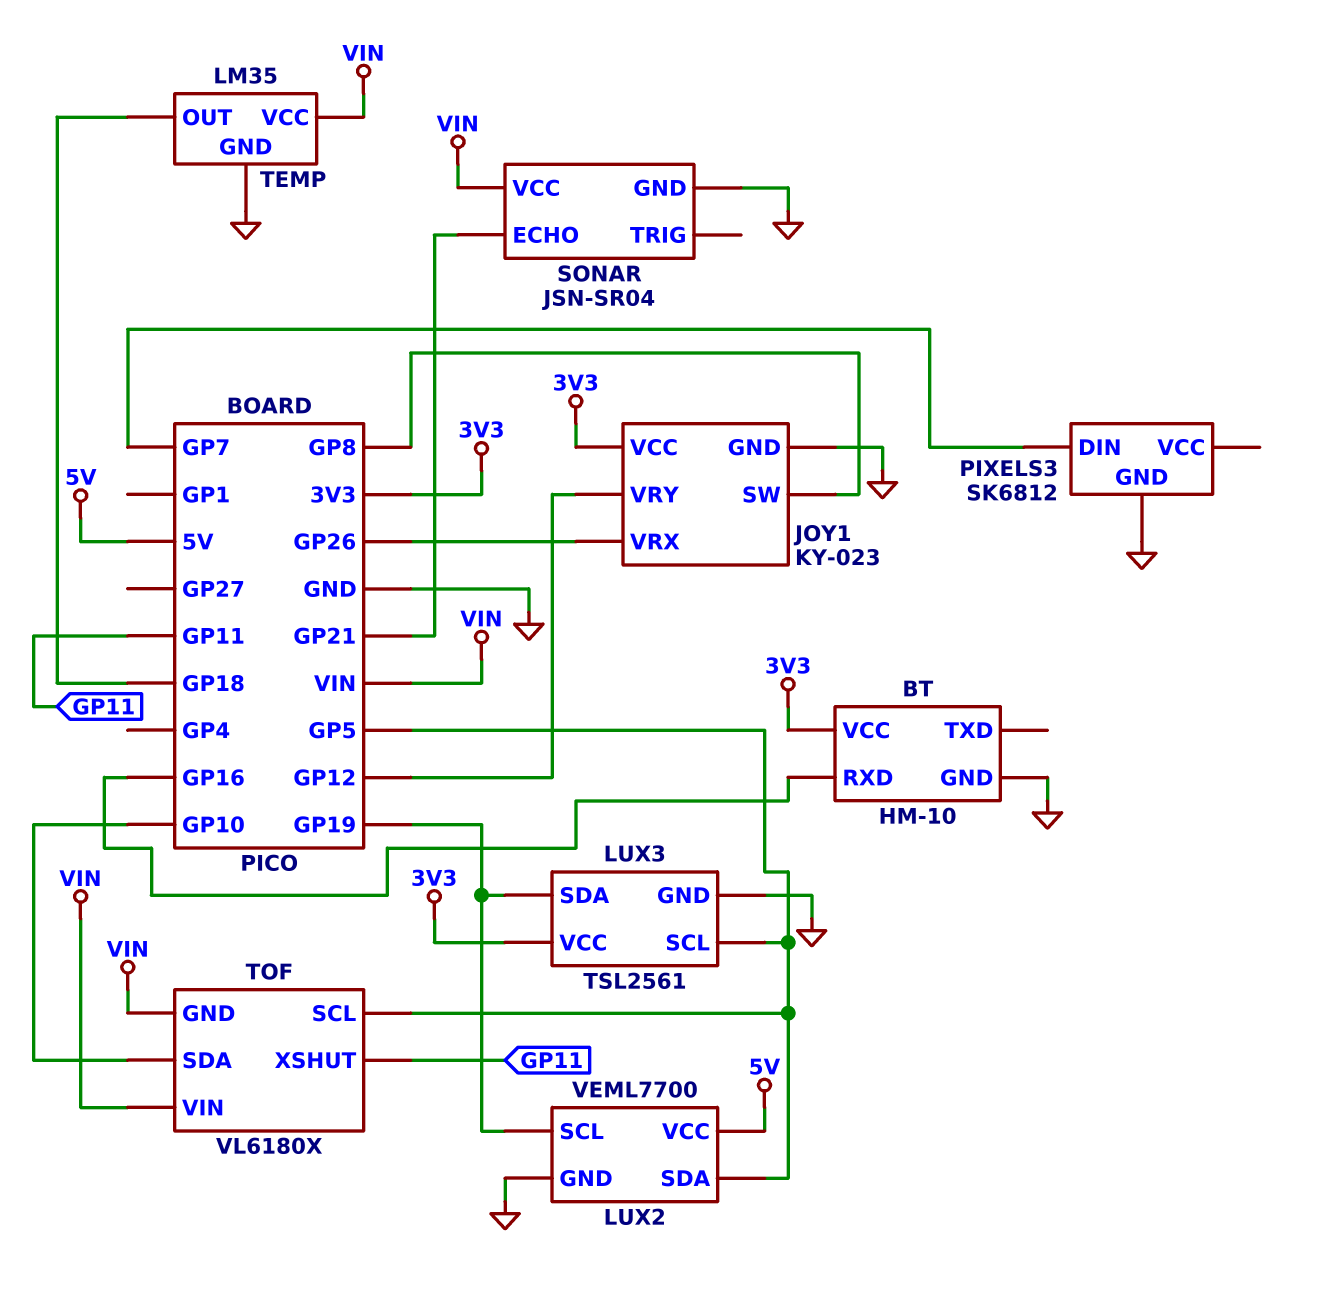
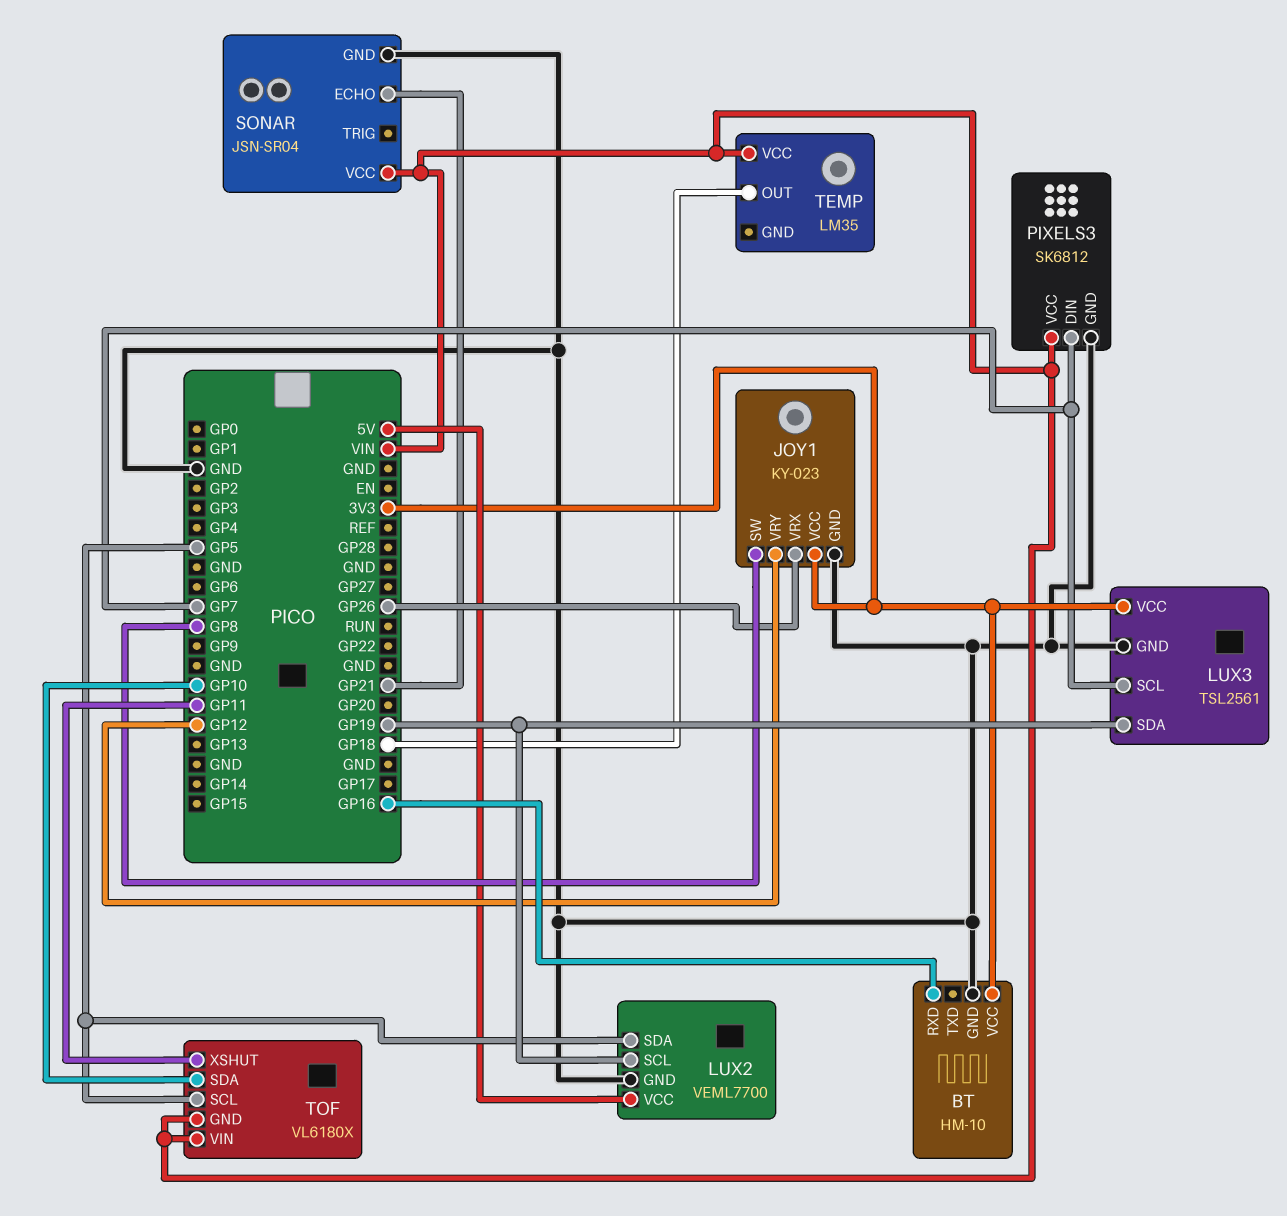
LUX3 pin SCL: GP5 -> GP7
PIXELS3 pin VCC: none -> VIN
TEMP pin GND: GND -> none

